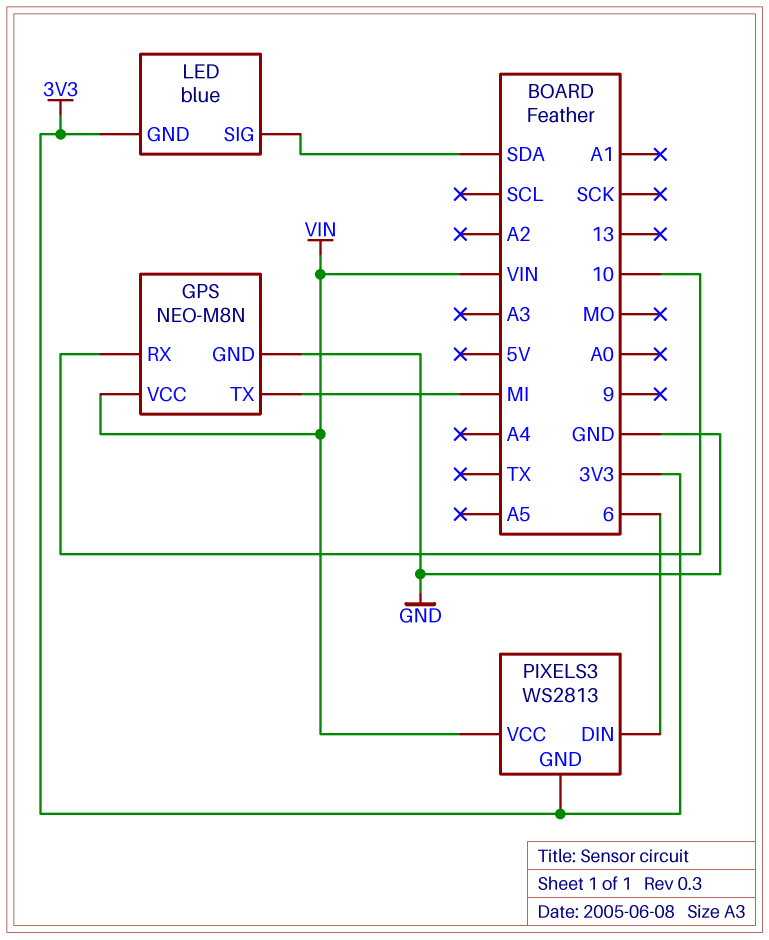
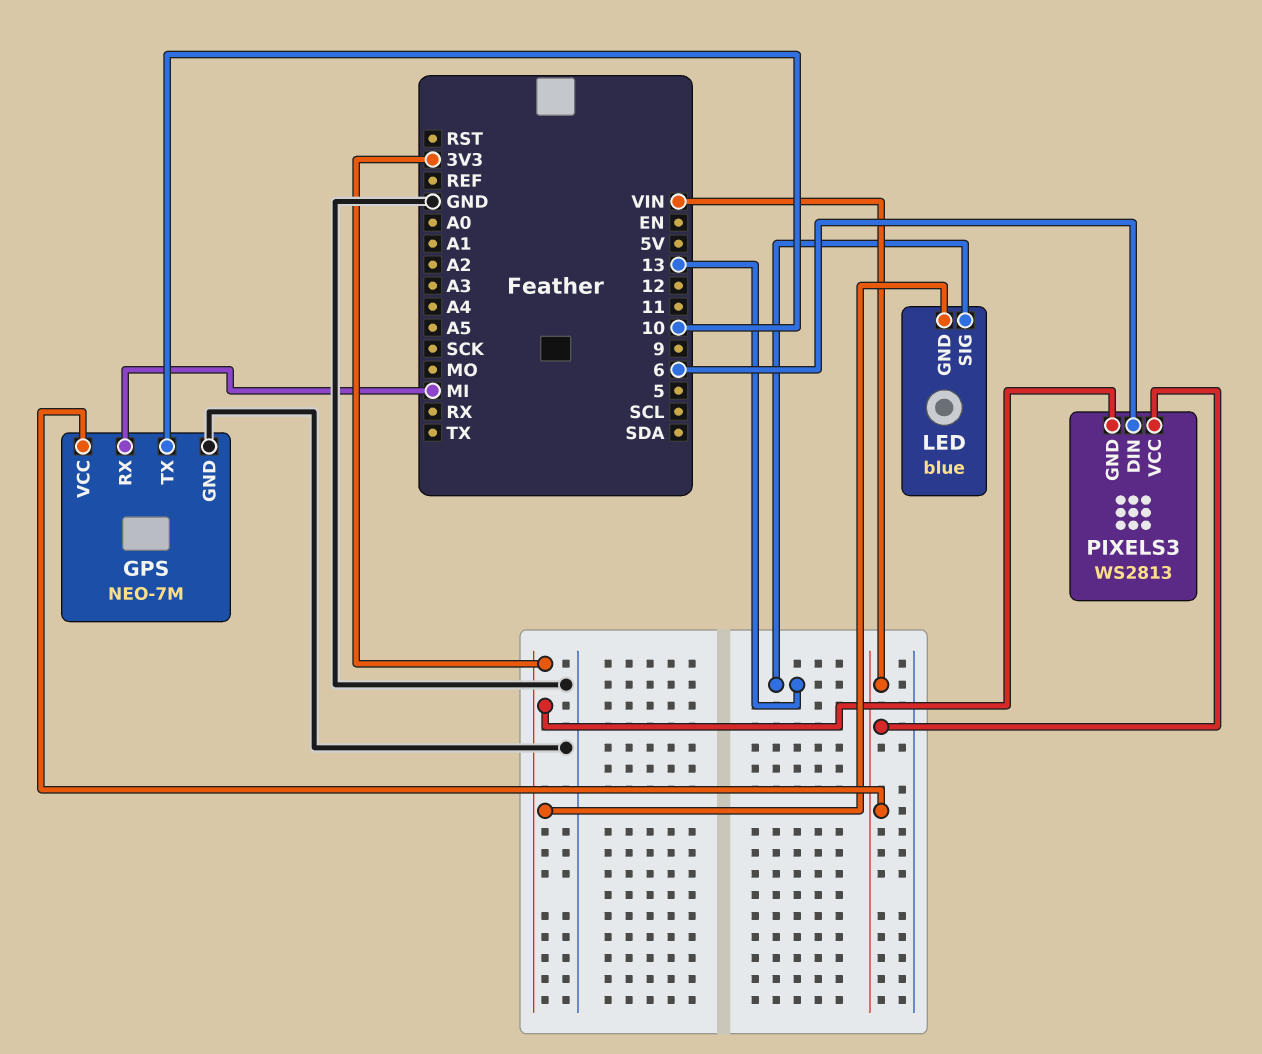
GPS: NEO-M8N -> NEO-7M
GPS pin RX: 10 -> MI
GPS pin TX: MI -> 10
LED pin SIG: SDA -> 13

